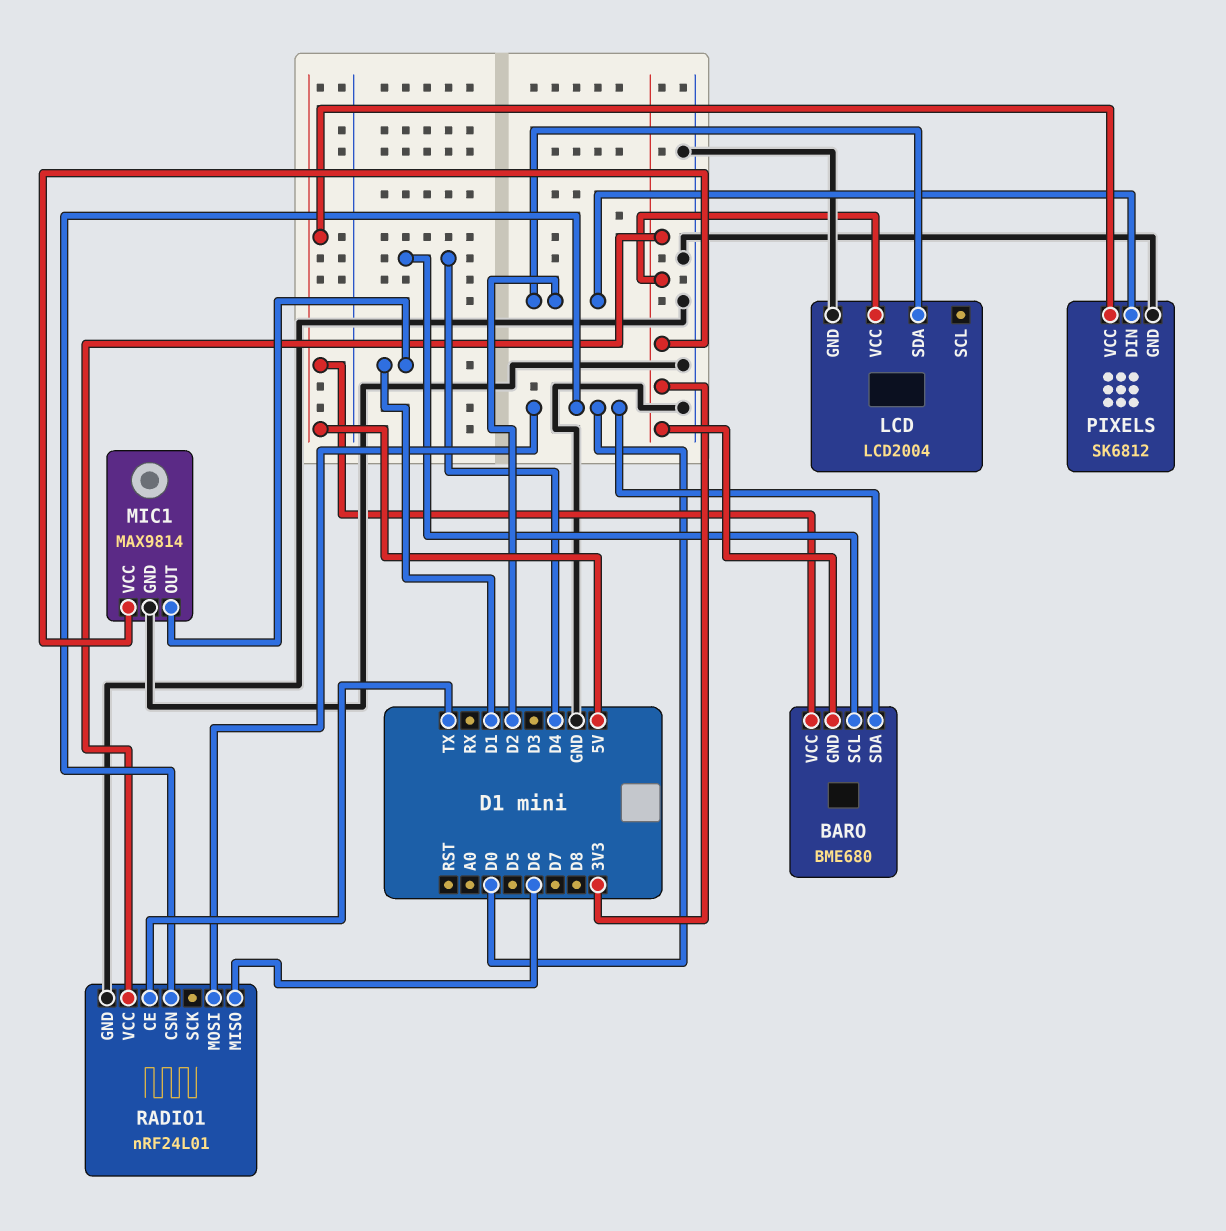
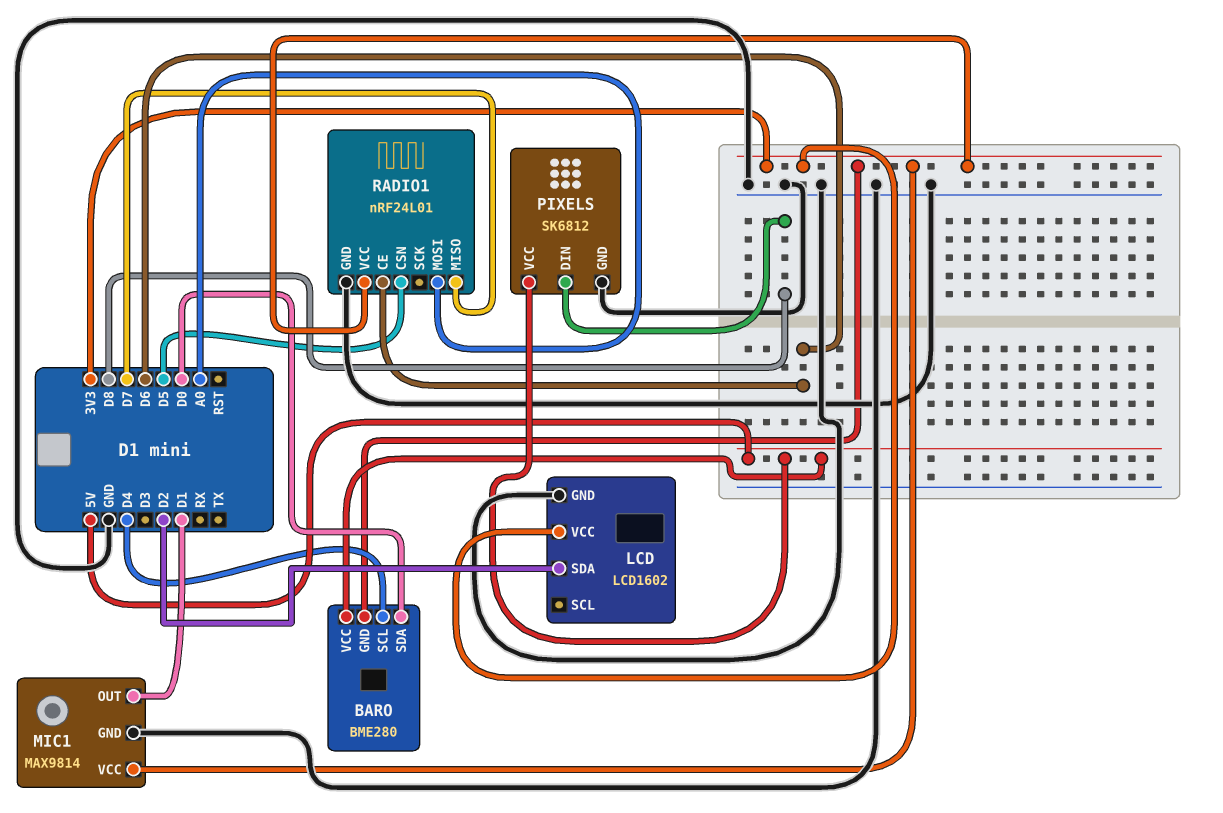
BARO: BME680 -> BME280
LCD: LCD2004 -> LCD1602
PIXELS pin DIN: D2 -> D8
RADIO1 pin CE: TX -> D6
RADIO1 pin CSN: D0 -> D5
RADIO1 pin MISO: D6 -> D7
RADIO1 pin MOSI: D0 -> A0

